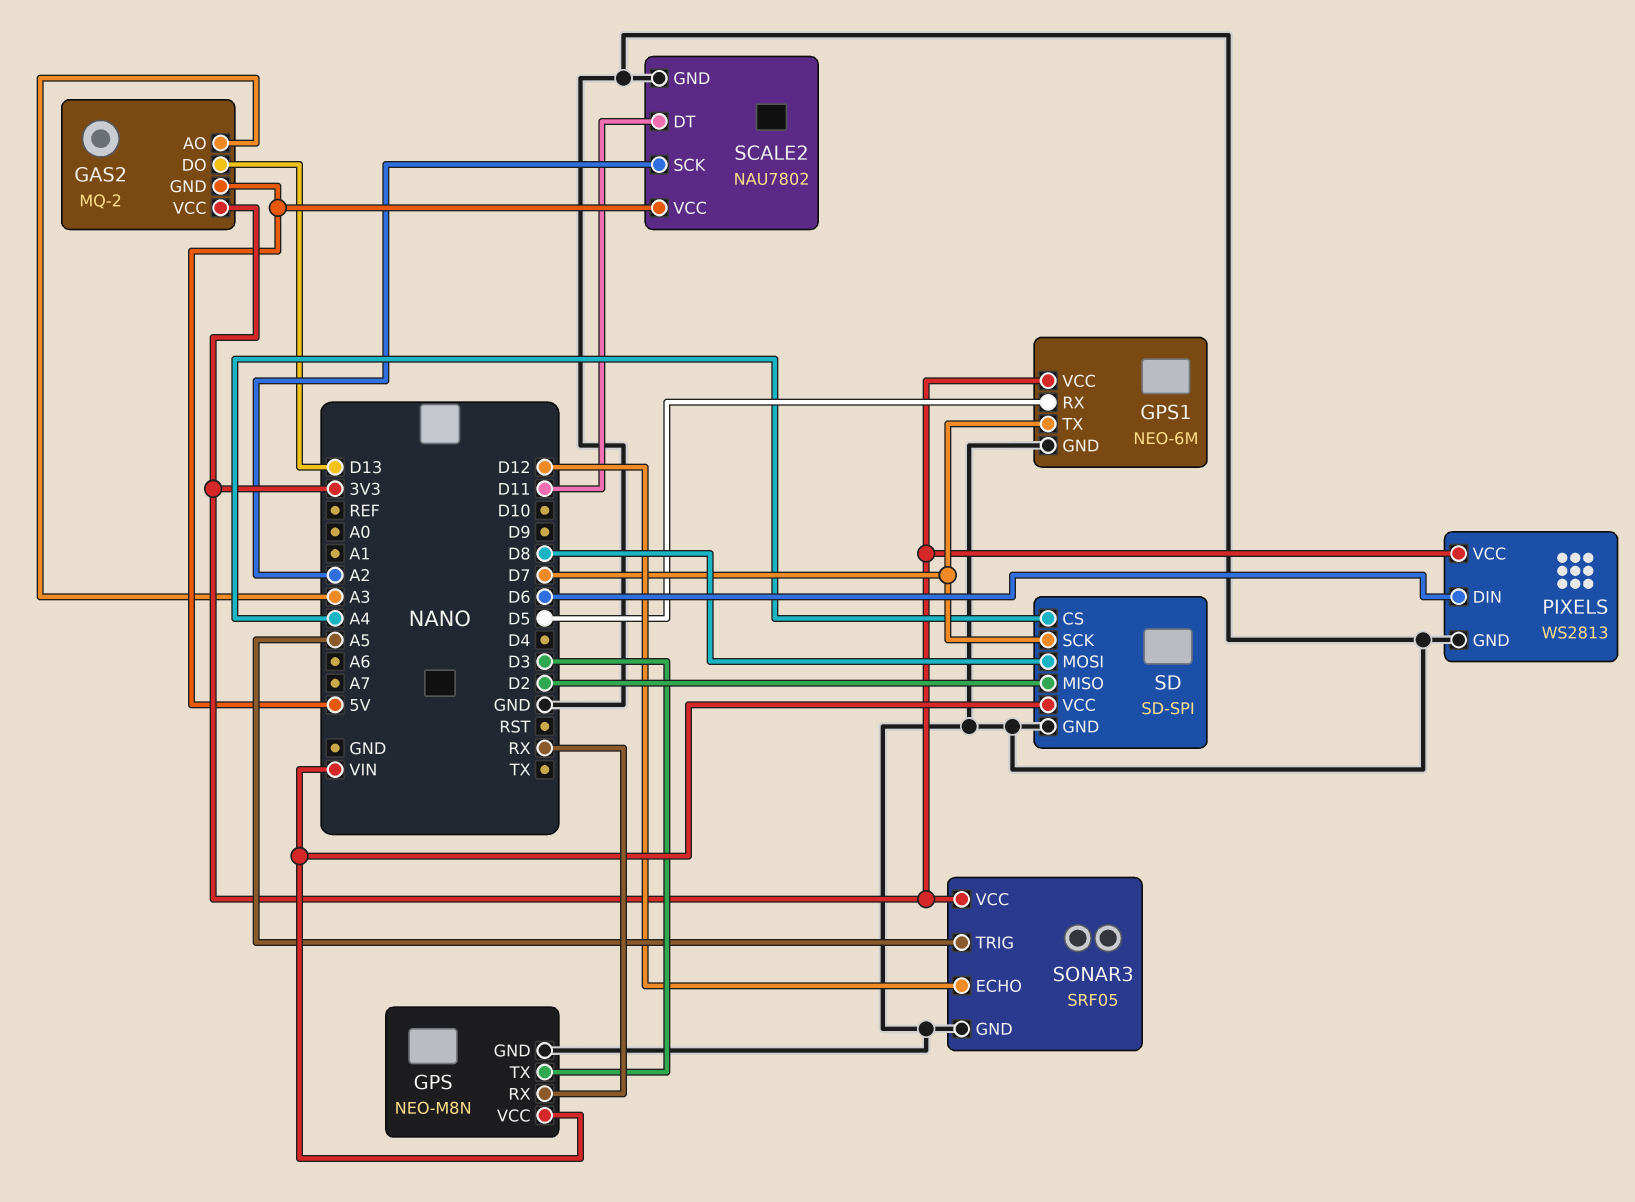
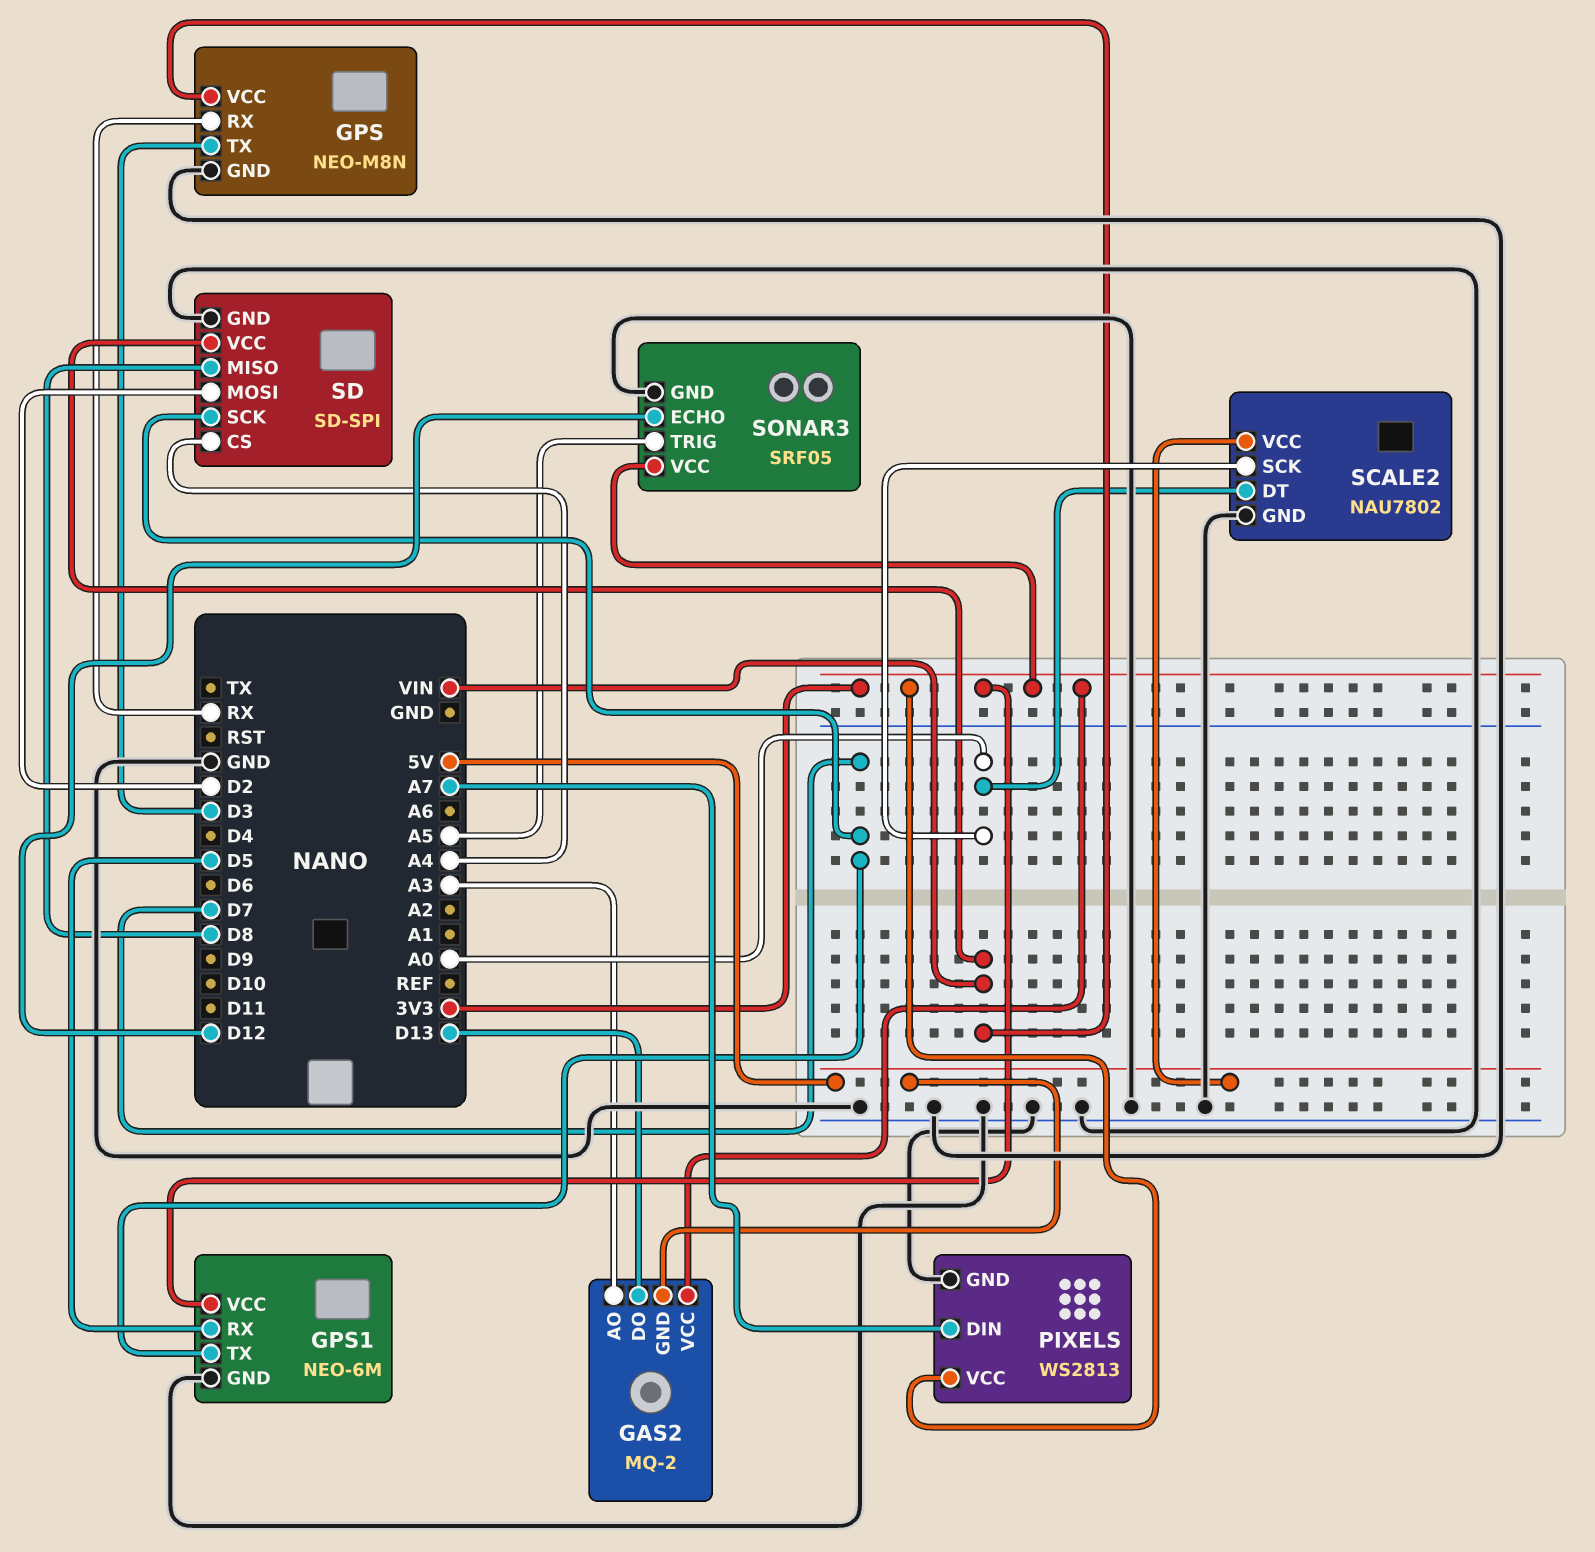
PIXELS pin DIN: D6 -> A7
SCALE2 pin DT: D11 -> A0
SCALE2 pin SCK: A2 -> A0
SD pin MISO: D2 -> D8
SD pin MOSI: D8 -> D2

